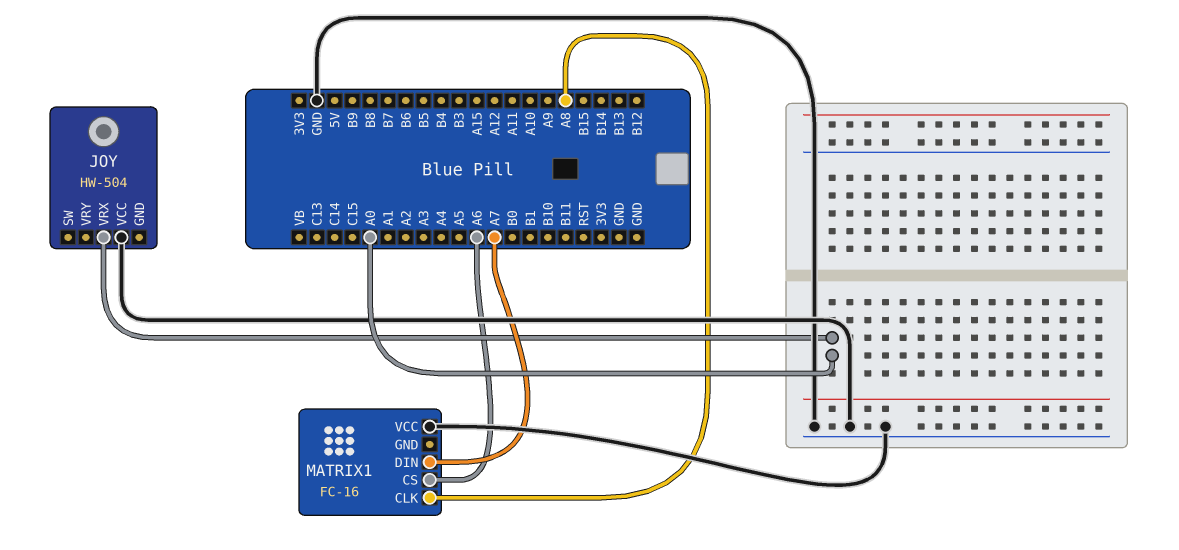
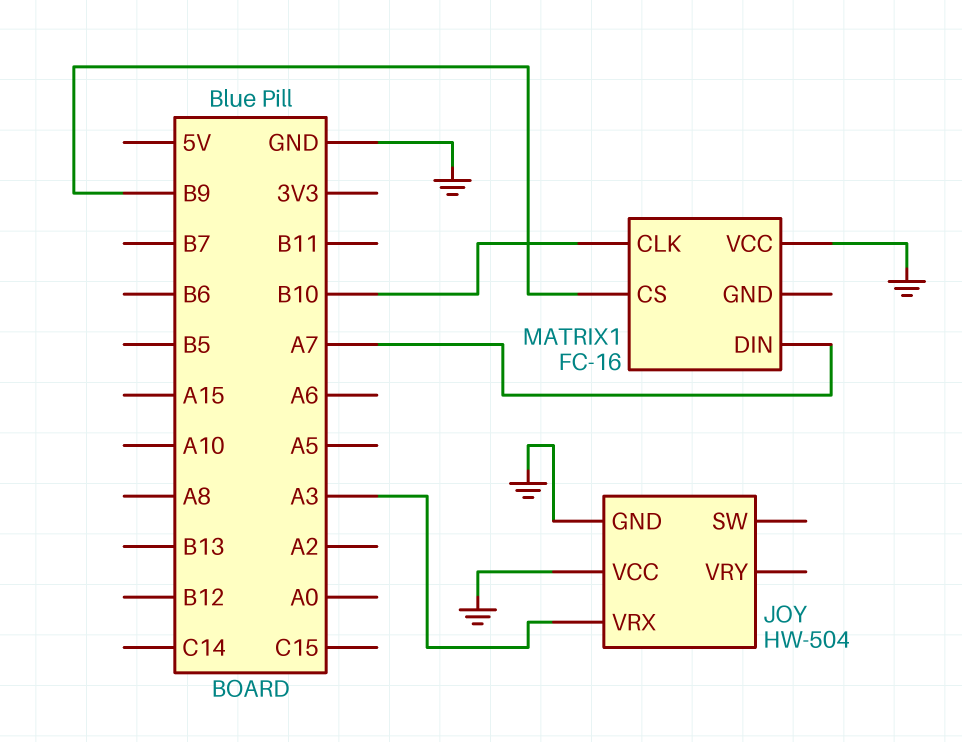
JOY pin GND: none -> GND
JOY pin VRX: A0 -> A3
MATRIX1 pin CLK: A8 -> B10
MATRIX1 pin CS: A6 -> B9

